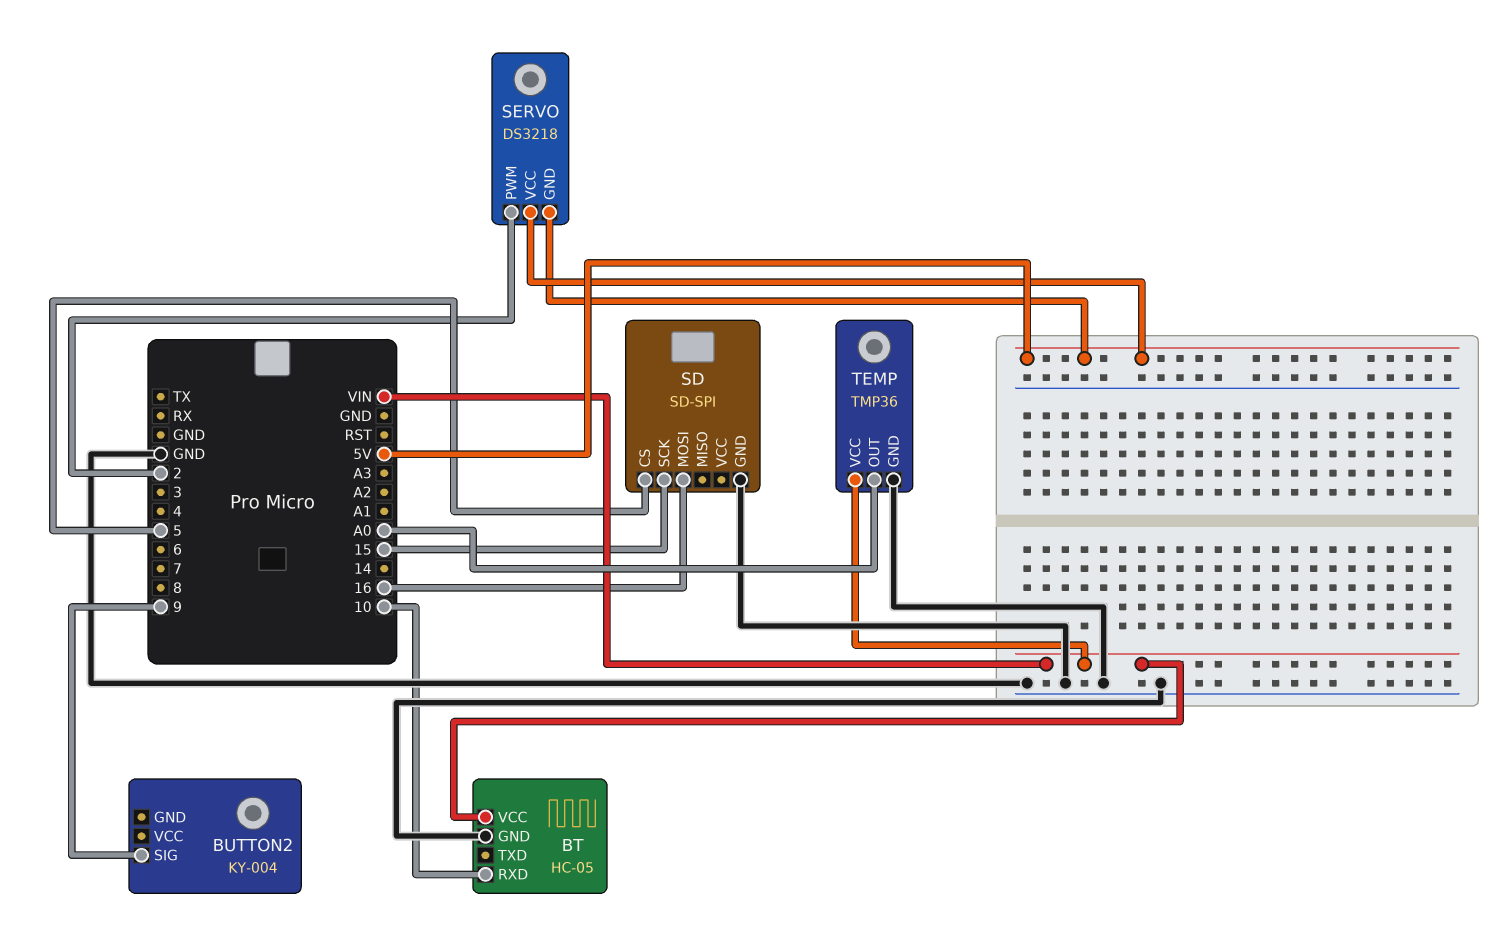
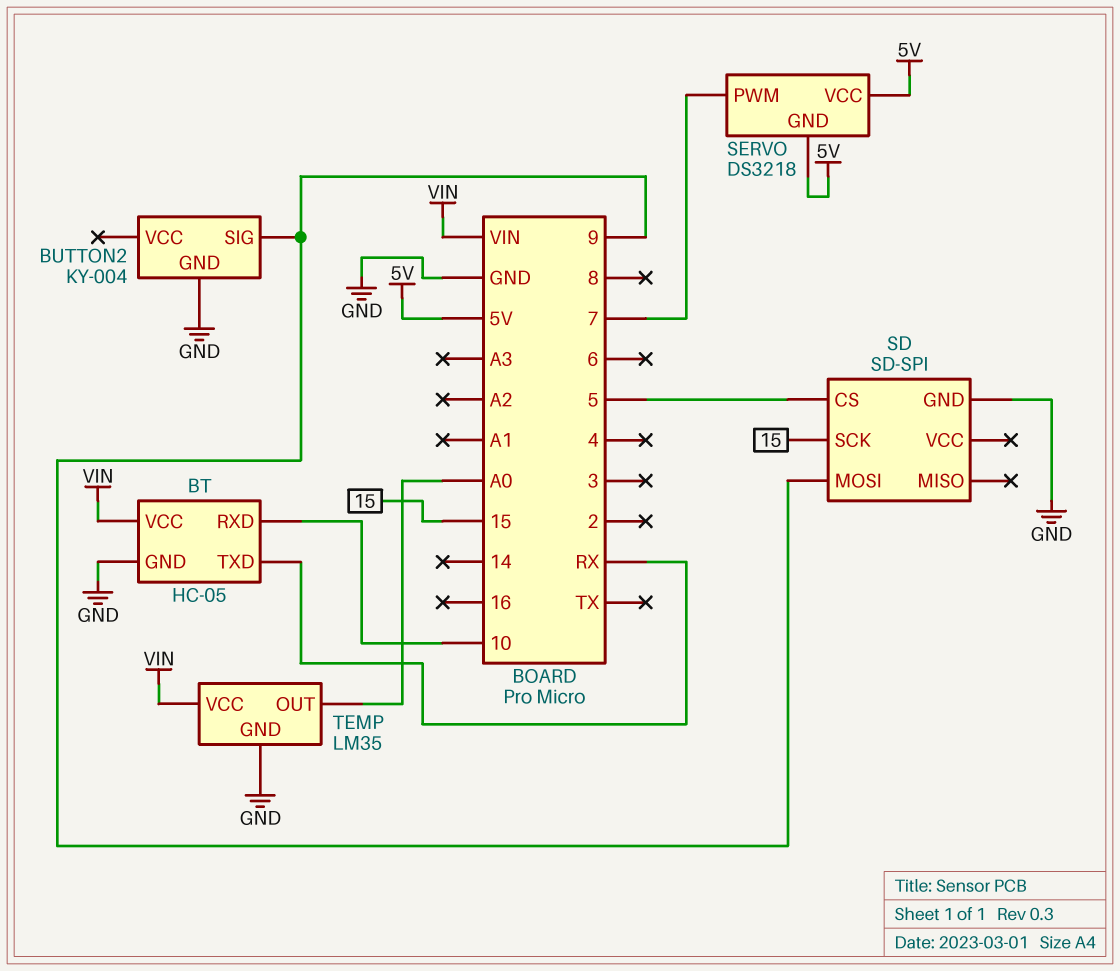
BT pin TXD: none -> RX
BUTTON2 pin GND: none -> GND
SD pin MOSI: 16 -> 9
SERVO pin PWM: 2 -> 7
TEMP: TMP36 -> LM35

